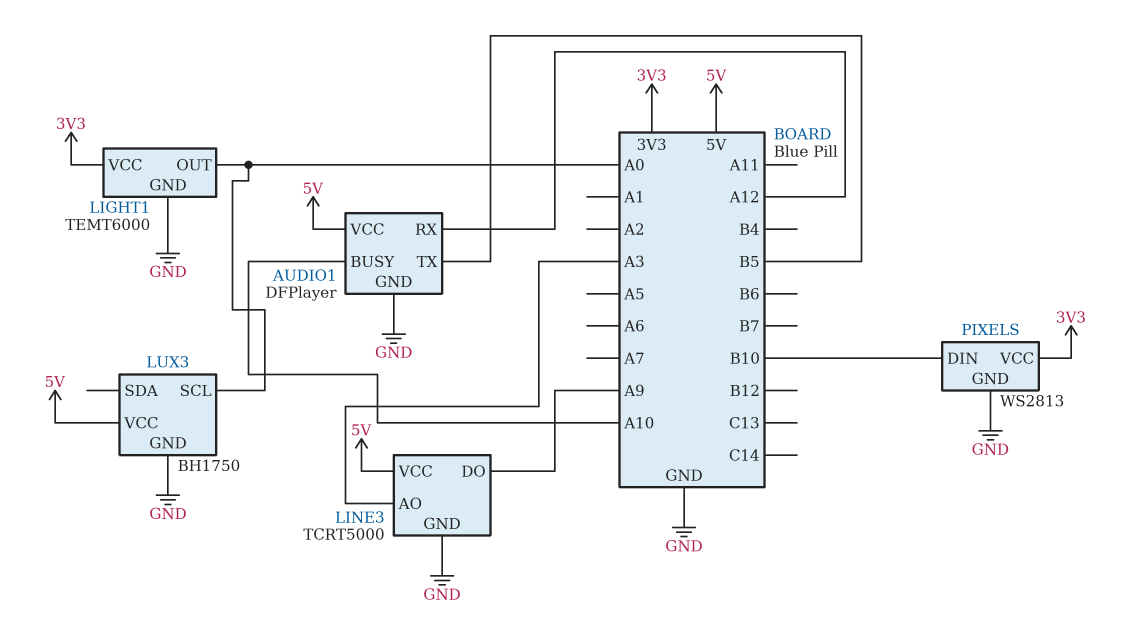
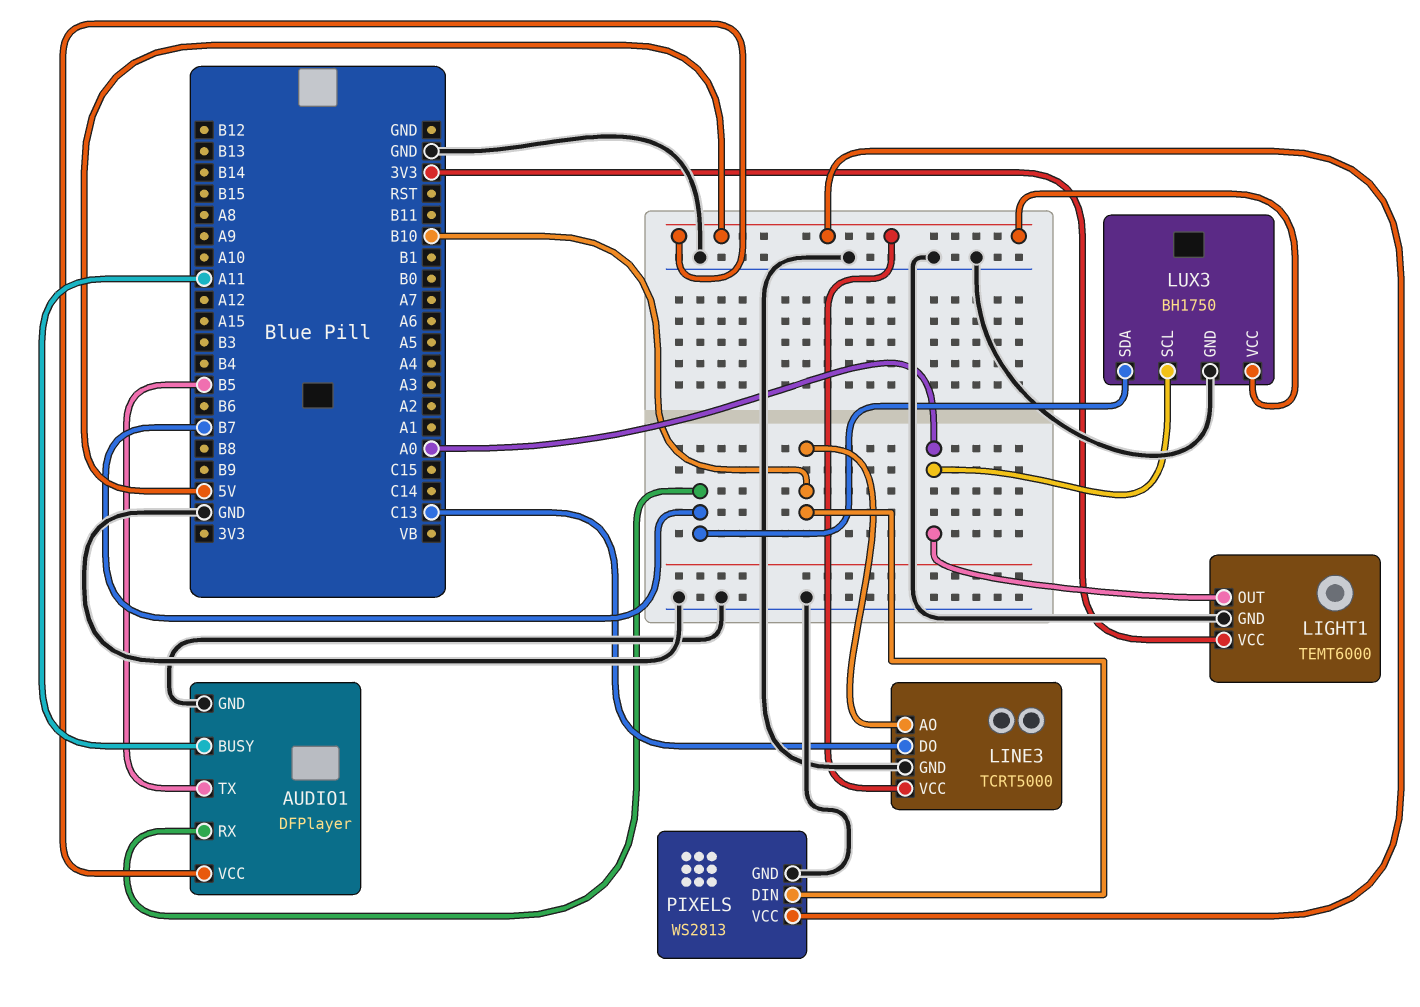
AUDIO1 pin BUSY: A10 -> A11
AUDIO1 pin RX: A12 -> B7
LINE3 pin AO: A3 -> B10
LINE3 pin DO: A9 -> C13
LUX3 pin SDA: none -> B7
PIXELS pin VCC: 3V3 -> 5V

